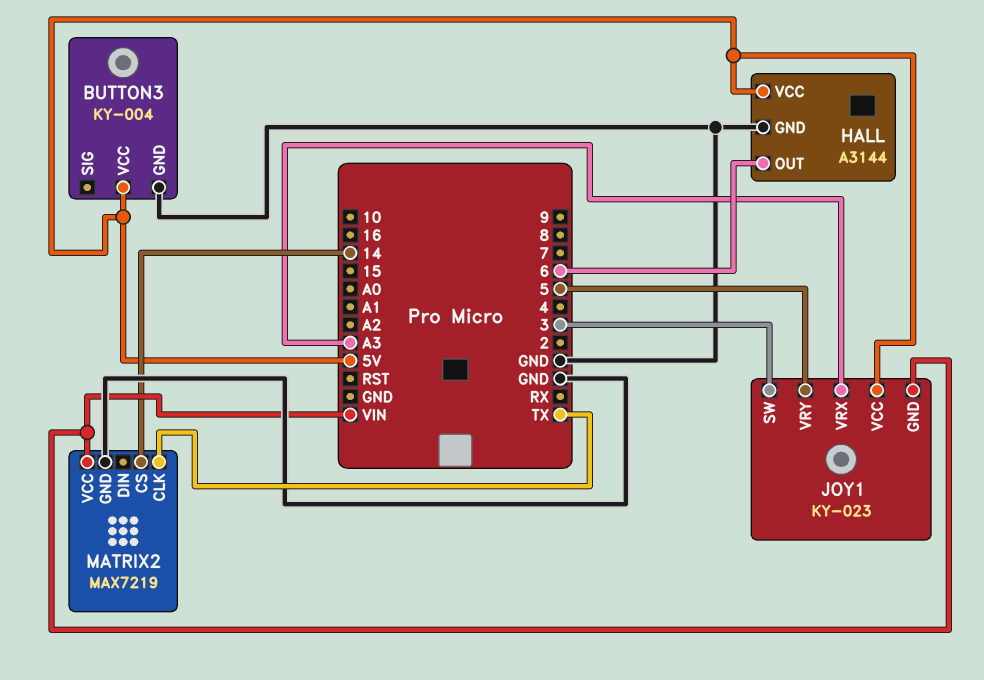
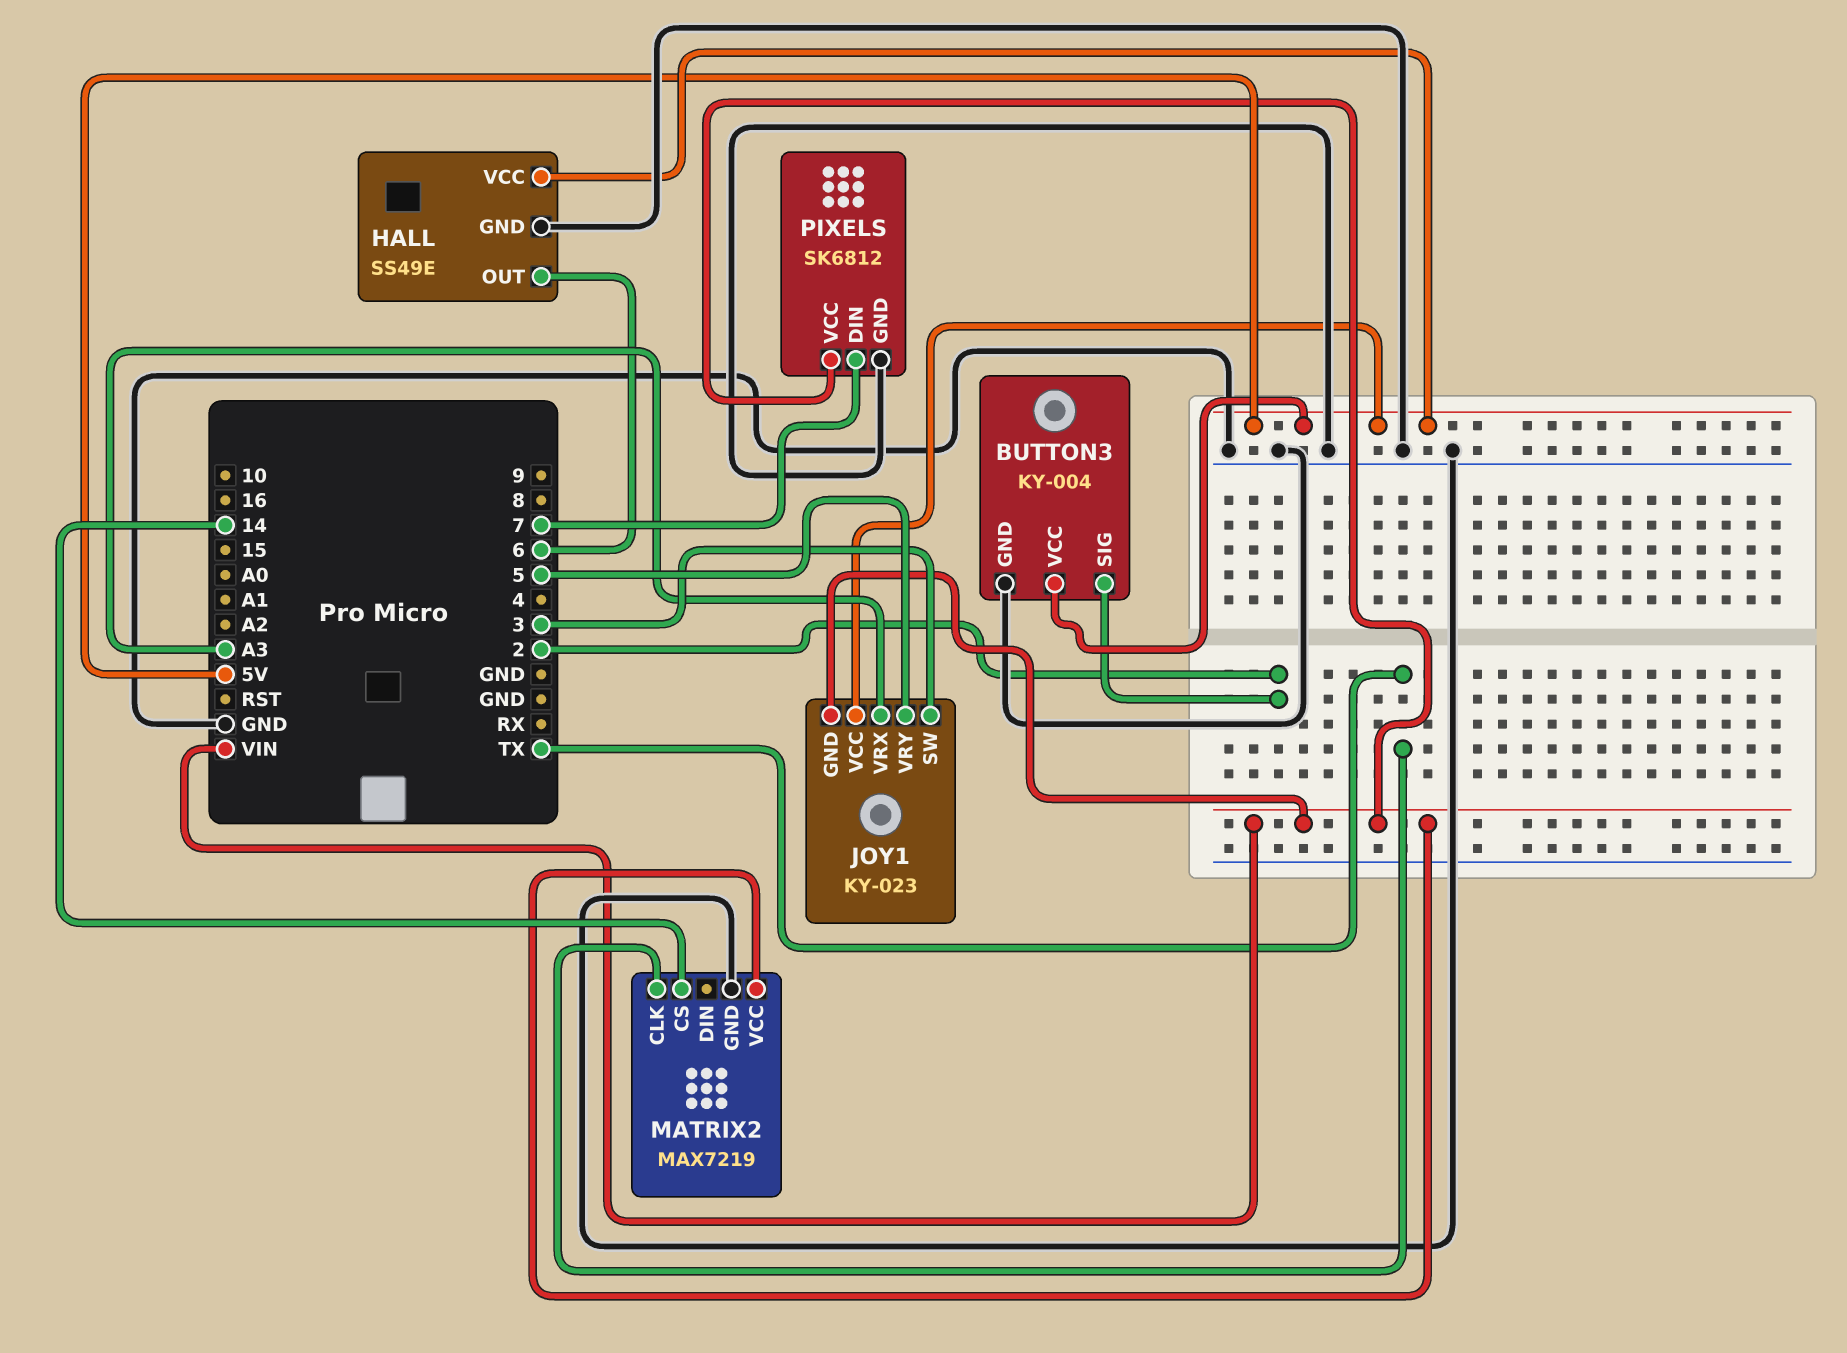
BUTTON3 pin SIG: none -> 2
HALL: A3144 -> SS49E
PIXELS: none -> SK6812
PIXELS pin DIN: none -> 7
PIXELS pin GND: none -> GND
PIXELS pin VCC: none -> VIN

